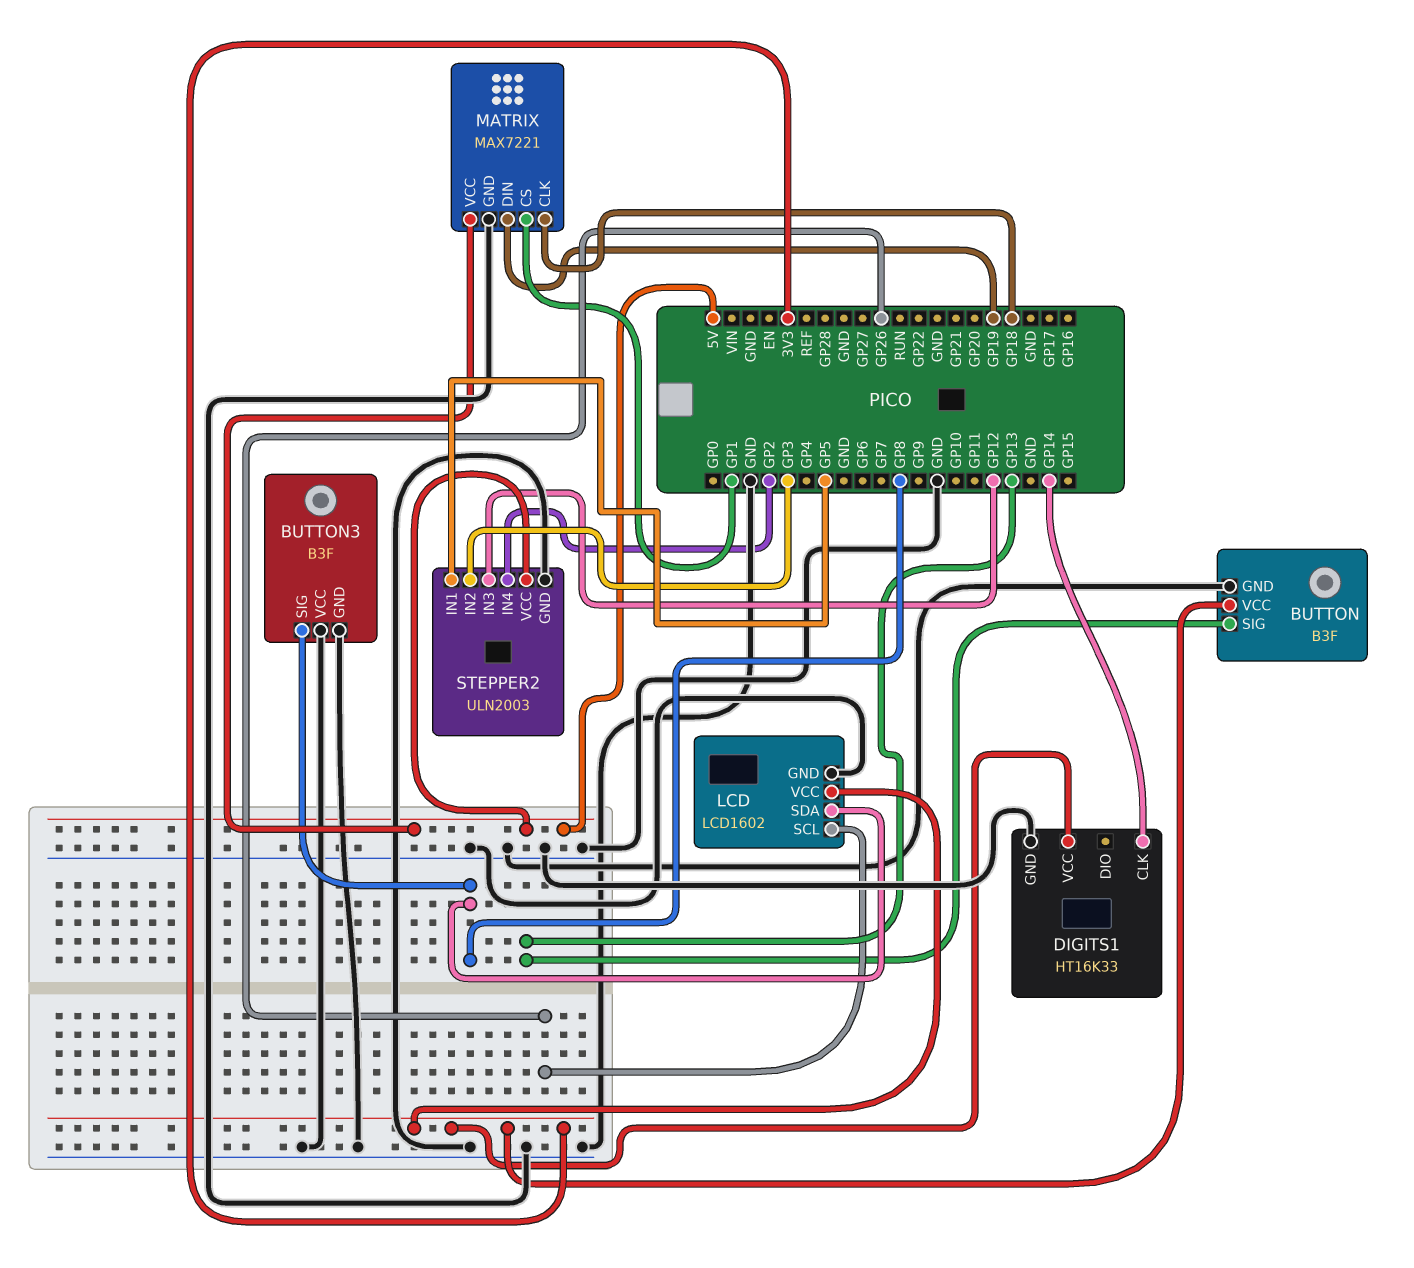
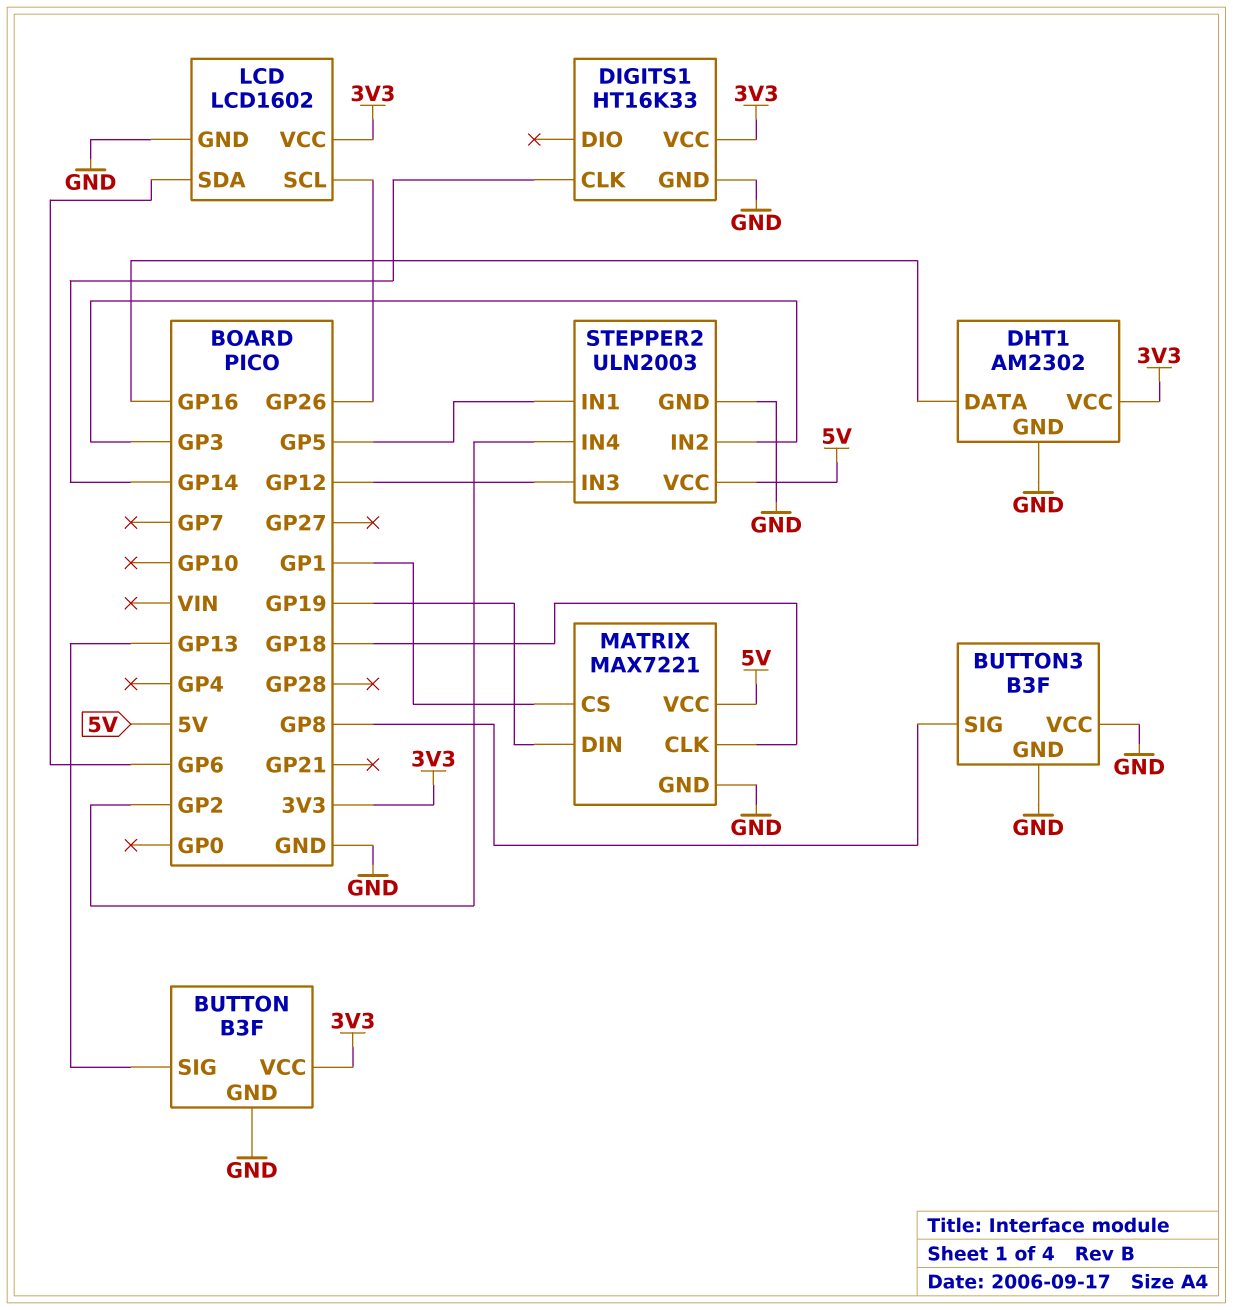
DHT1: none -> AM2302
DHT1 pin DATA: none -> GP16
DHT1 pin GND: none -> GND
DHT1 pin VCC: none -> 3V3
LCD pin SDA: GP8 -> GP6

